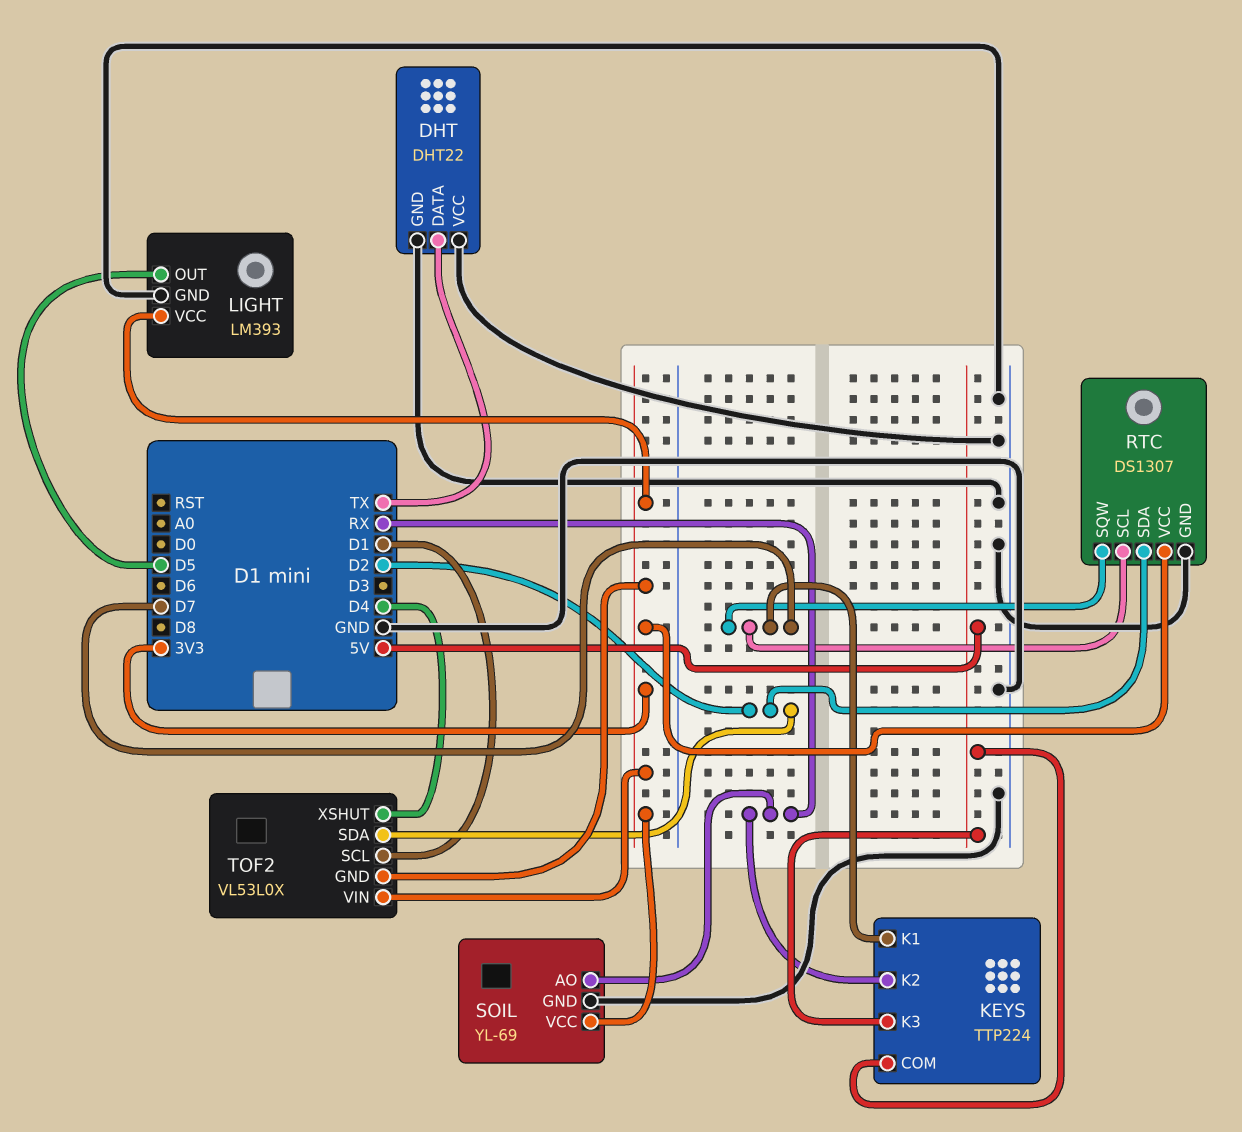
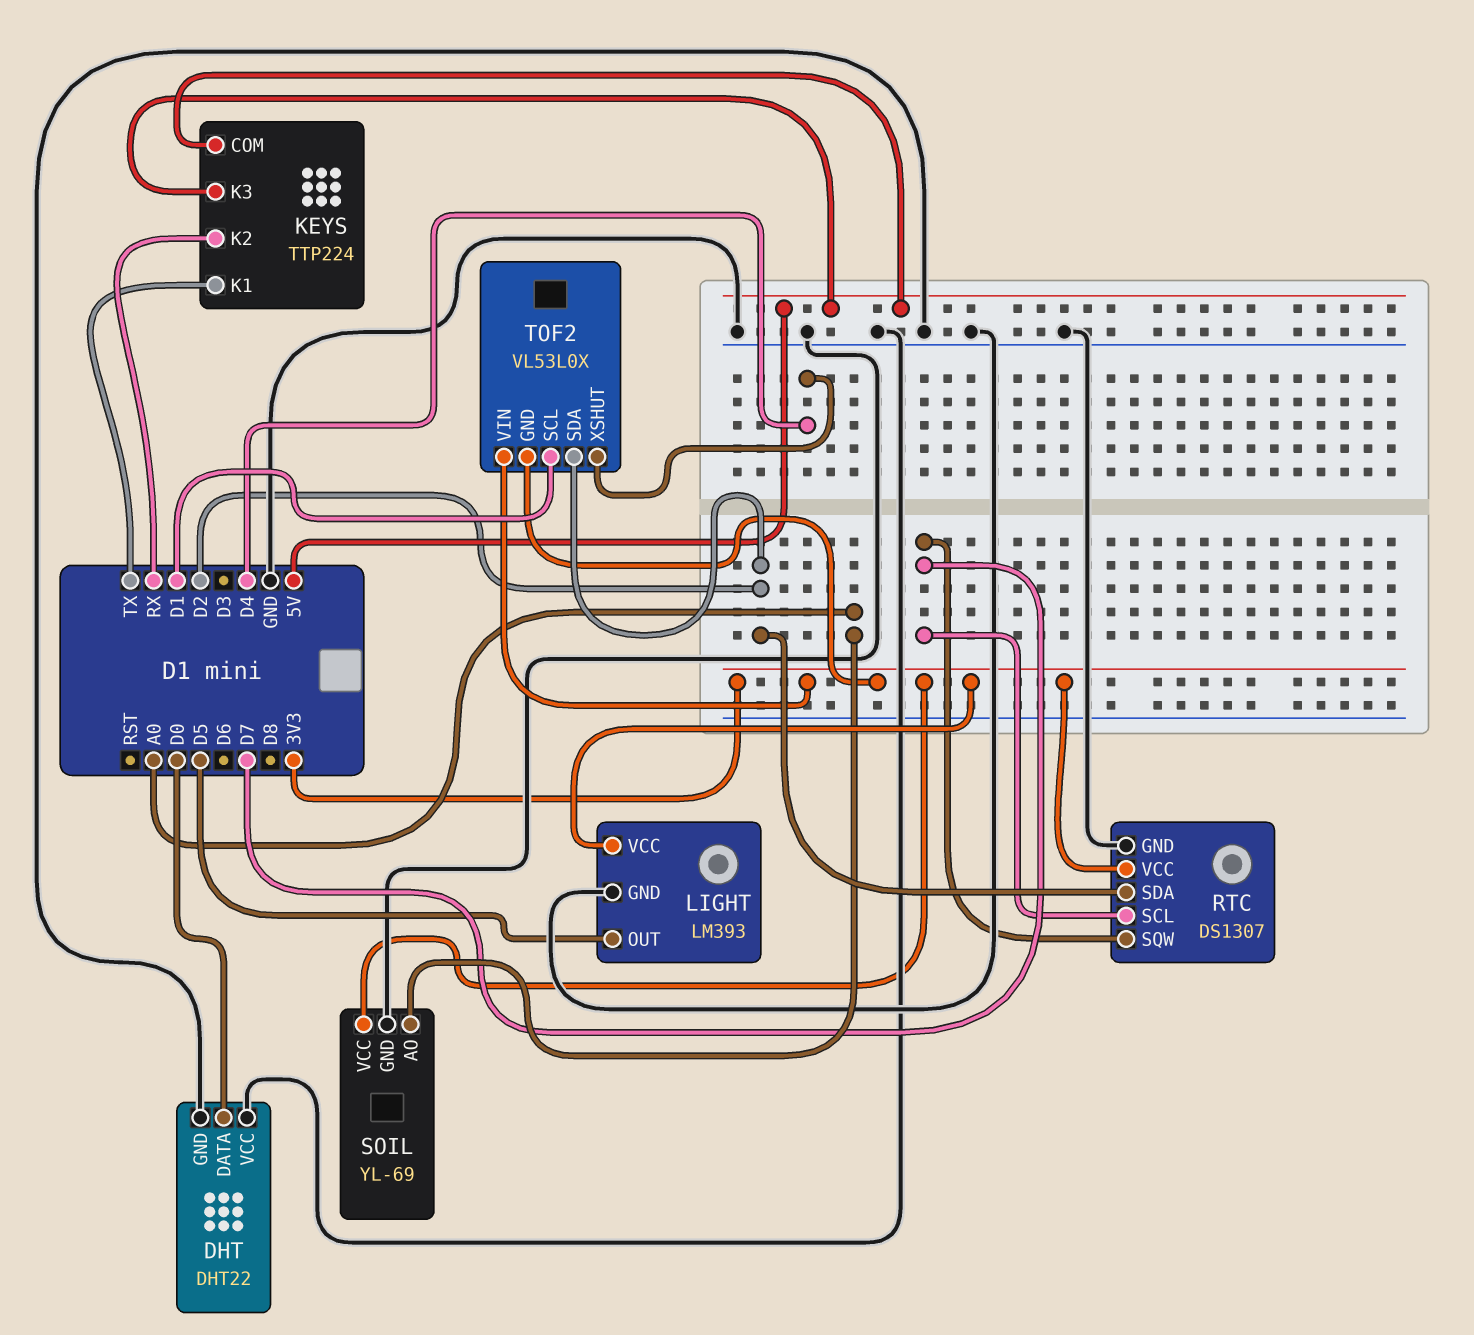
DHT pin DATA: TX -> D0
KEYS pin K1: D7 -> TX
SOIL pin AO: RX -> A0

